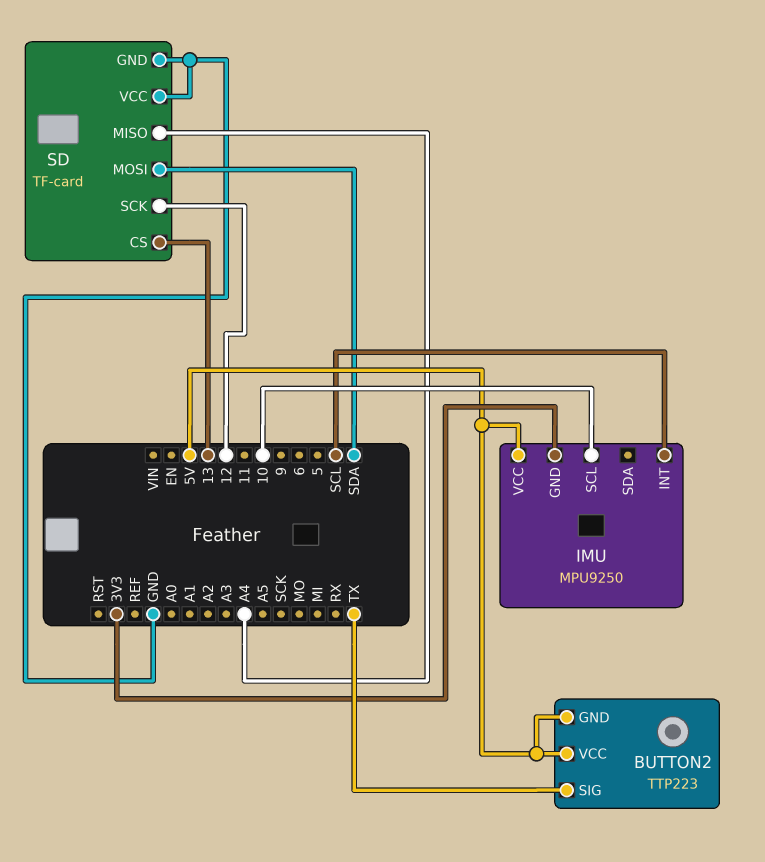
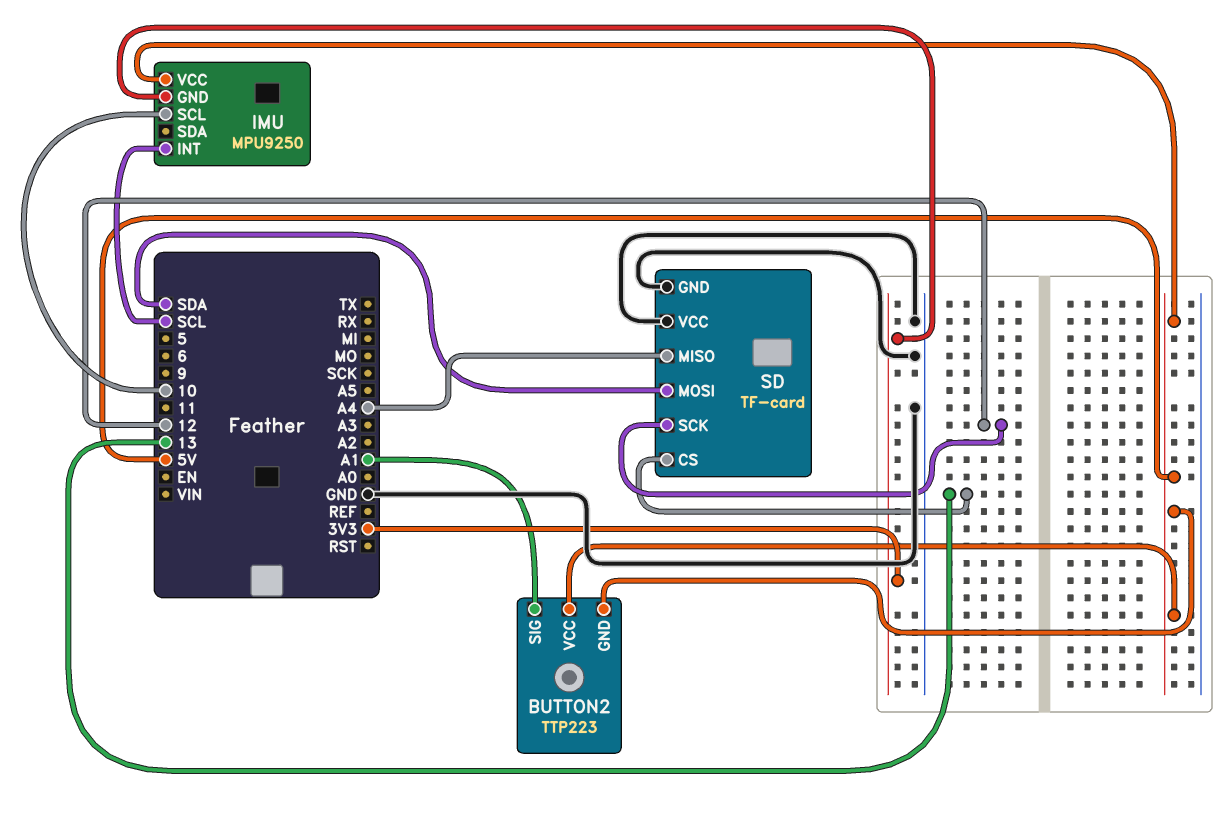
BUTTON2 pin SIG: TX -> A1

